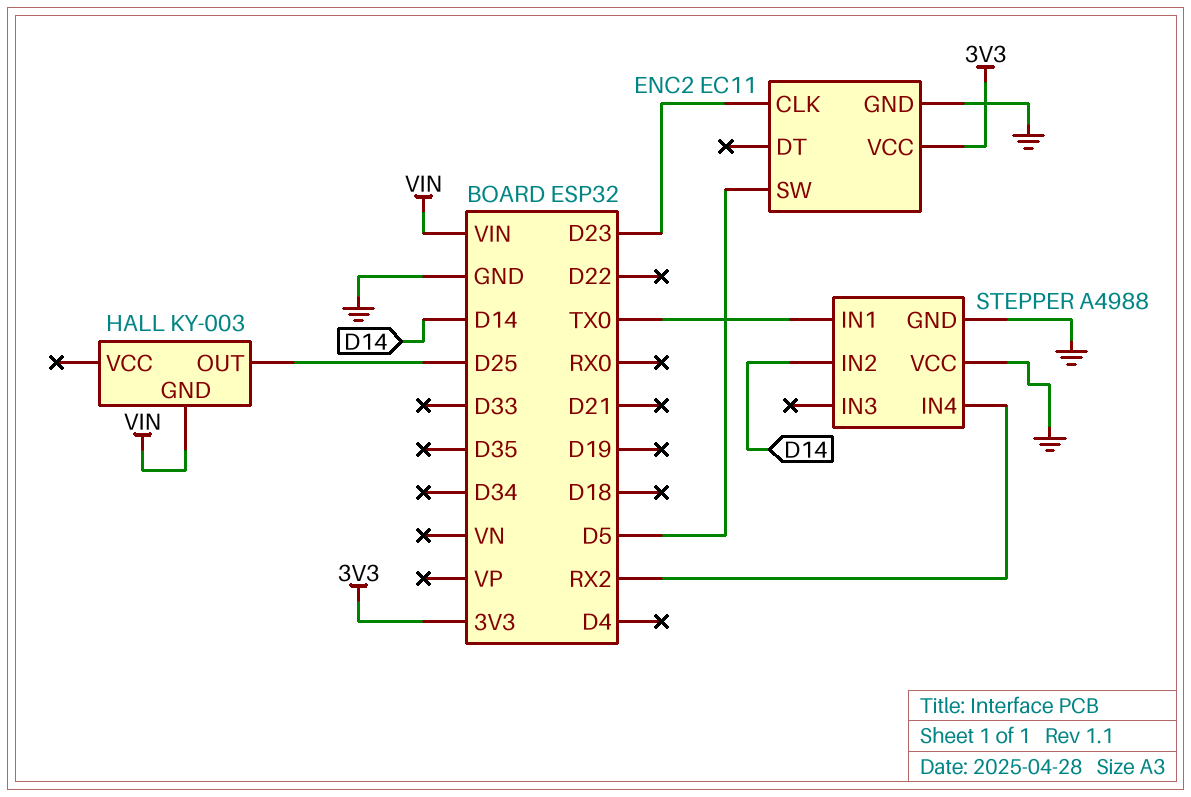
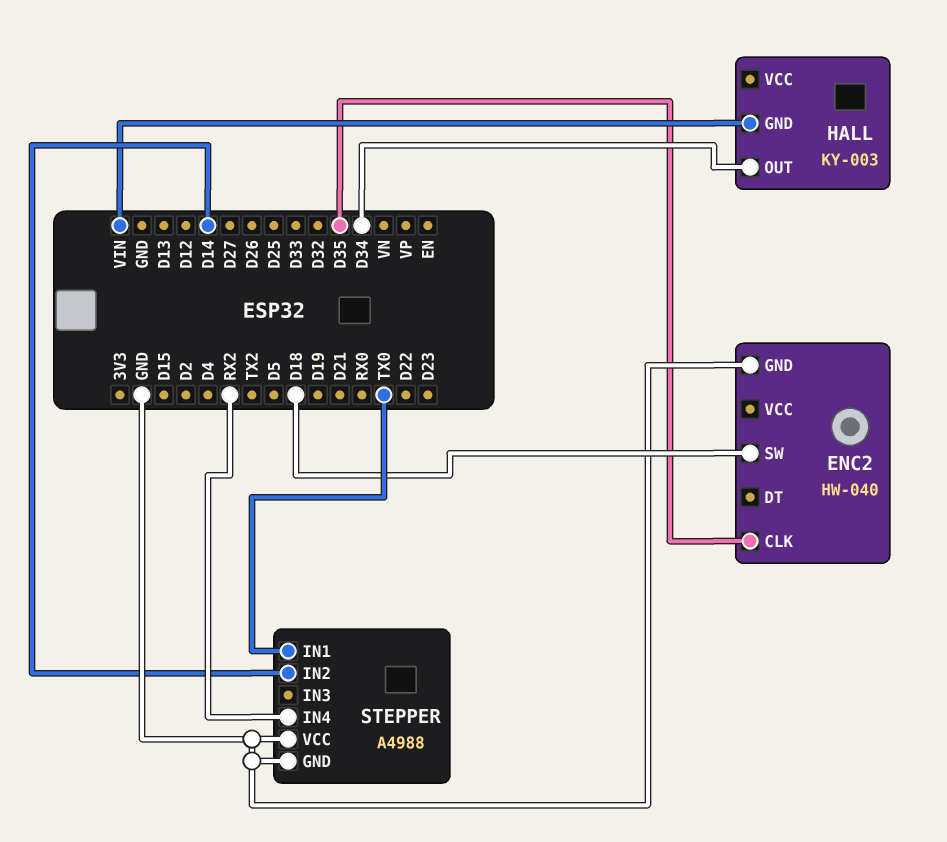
ENC2: EC11 -> HW-040
ENC2 pin CLK: D23 -> D35
ENC2 pin SW: D5 -> D18
ENC2 pin VCC: 3V3 -> none
HALL pin OUT: D25 -> D34

